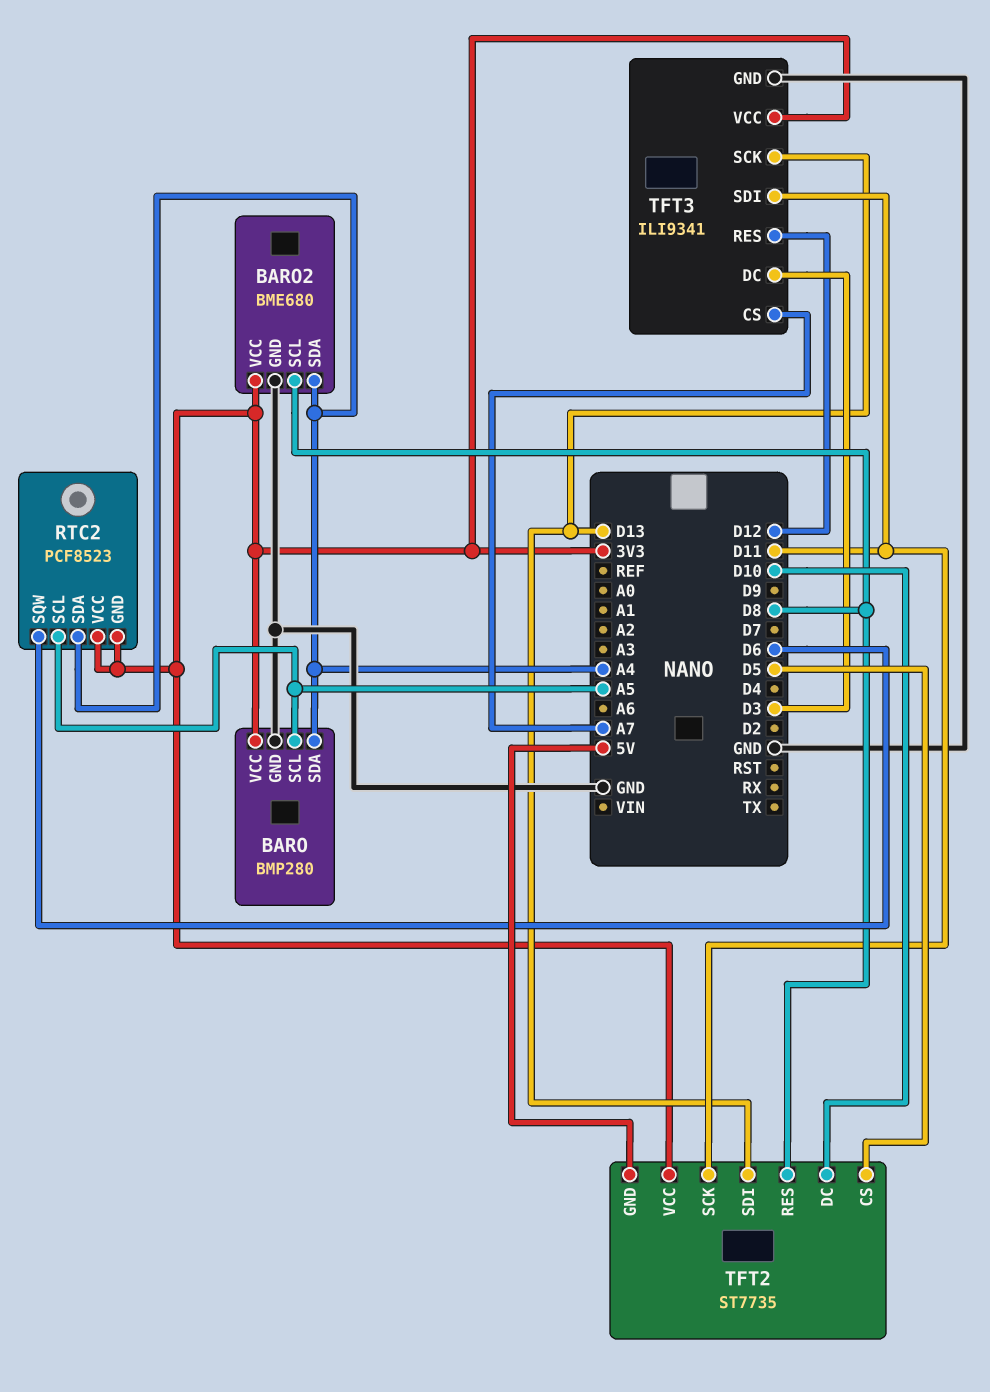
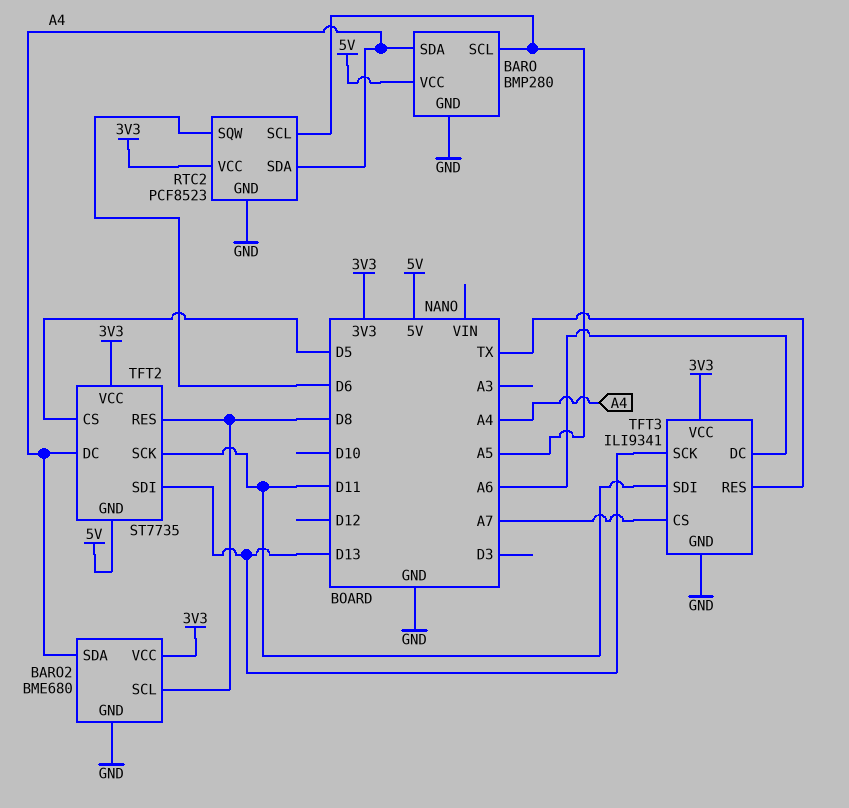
BARO pin VCC: 3V3 -> 5V
RTC2 pin GND: 3V3 -> GND
TFT2 pin DC: D10 -> A4
TFT3 pin DC: D3 -> A6
TFT3 pin RES: D12 -> TX

